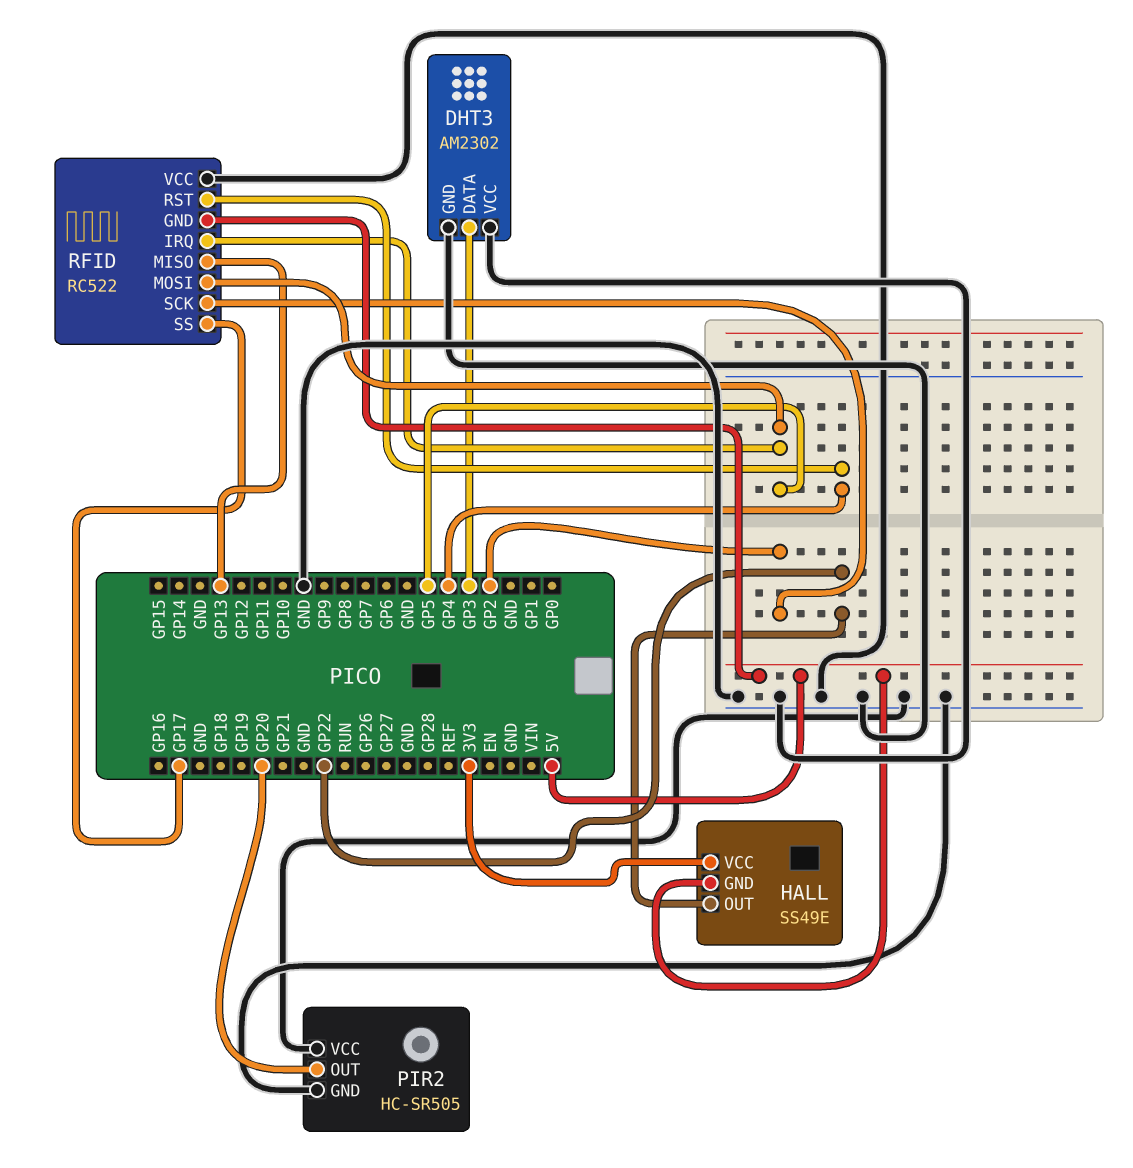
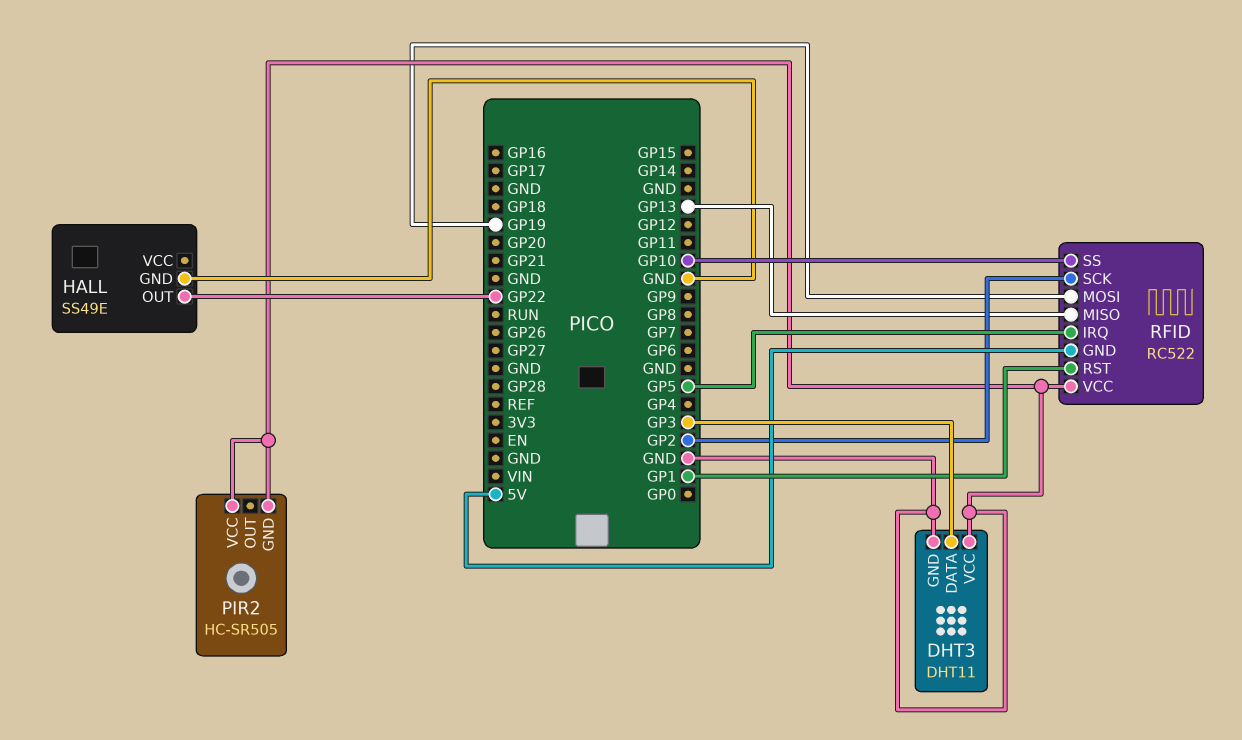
DHT3: AM2302 -> DHT11
HALL pin GND: 5V -> GND
HALL pin VCC: 3V3 -> none
PIR2 pin OUT: GP20 -> none
RFID pin MOSI: GP5 -> GP19
RFID pin RST: GP4 -> GP1
RFID pin SS: GP17 -> GP10

